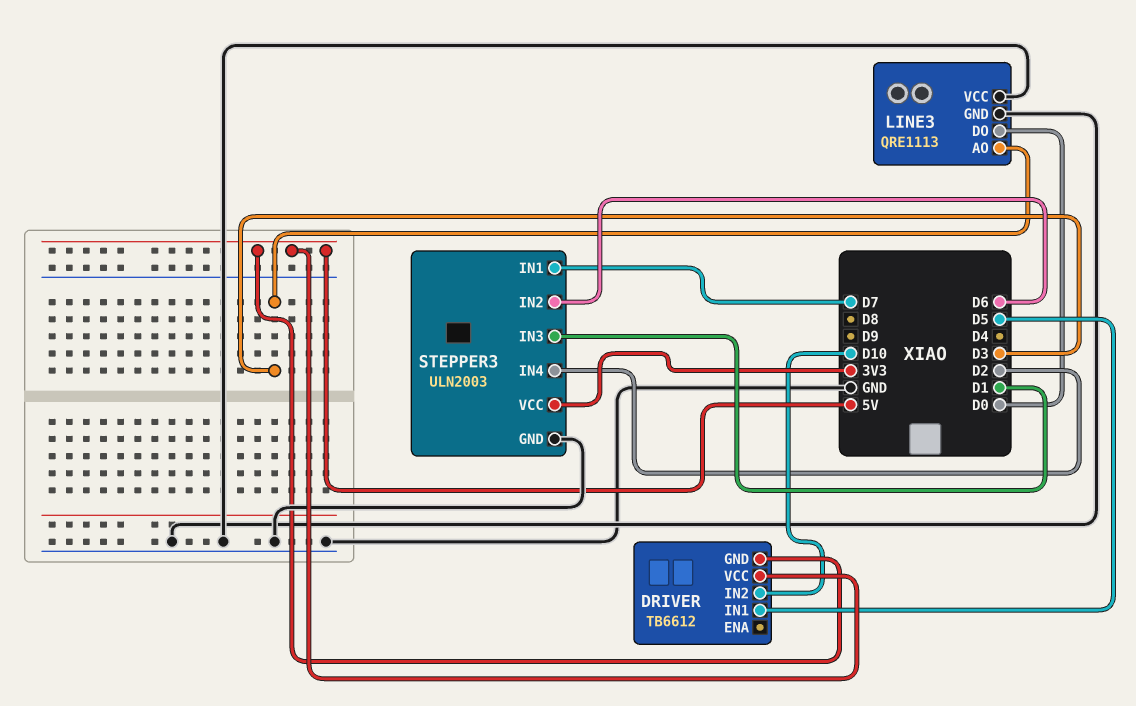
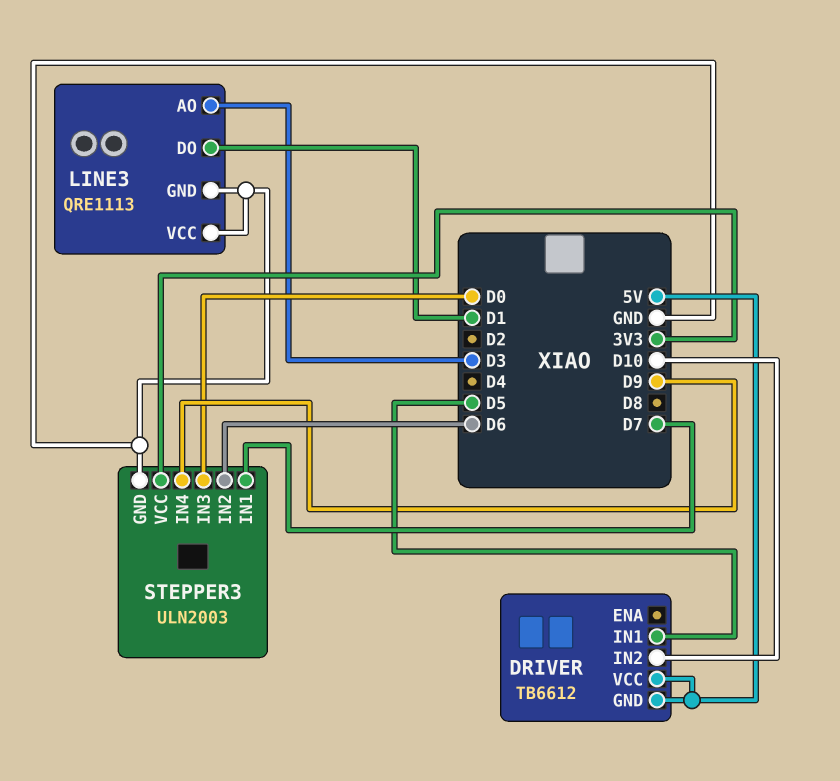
LINE3 pin DO: D0 -> D1
STEPPER3 pin IN3: D1 -> D0
STEPPER3 pin IN4: D2 -> D9

